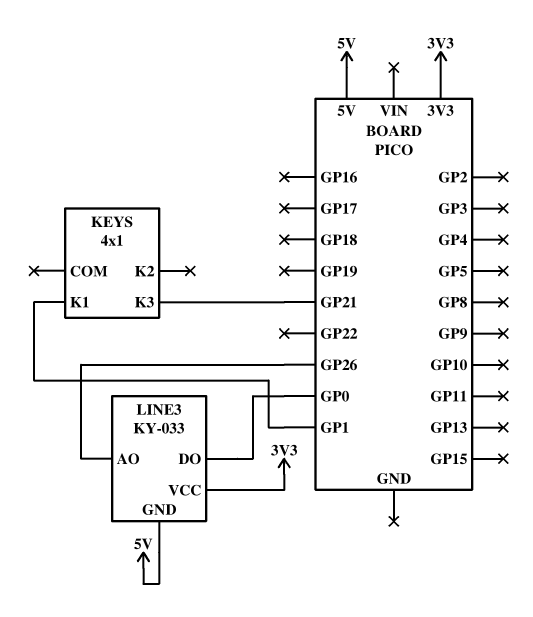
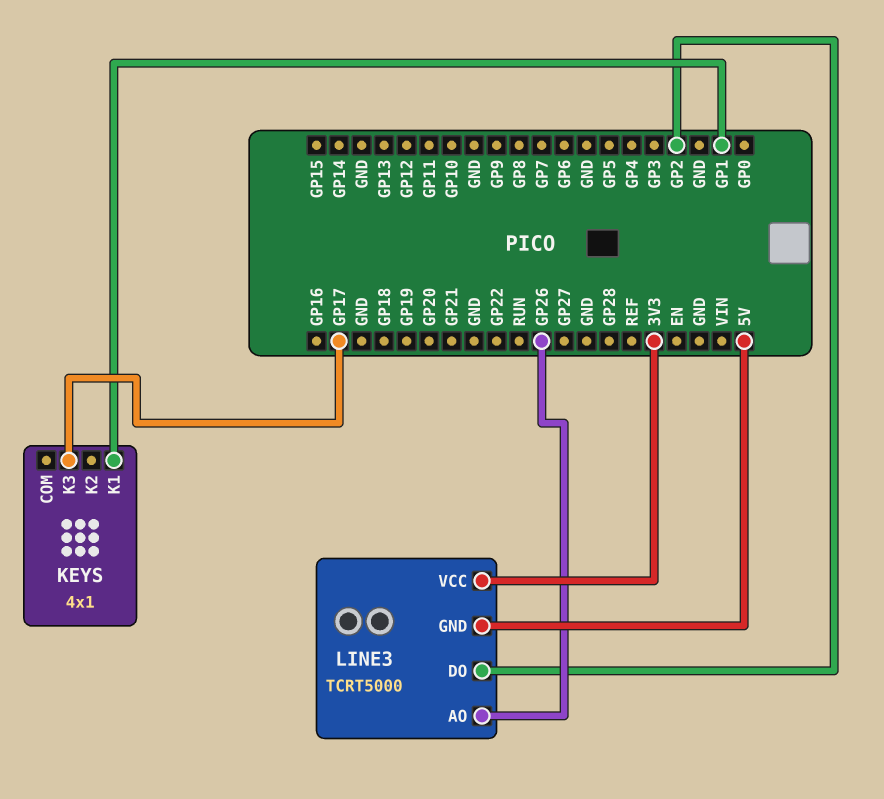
KEYS pin K3: GP21 -> GP17
LINE3: KY-033 -> TCRT5000
LINE3 pin DO: GP0 -> GP2

